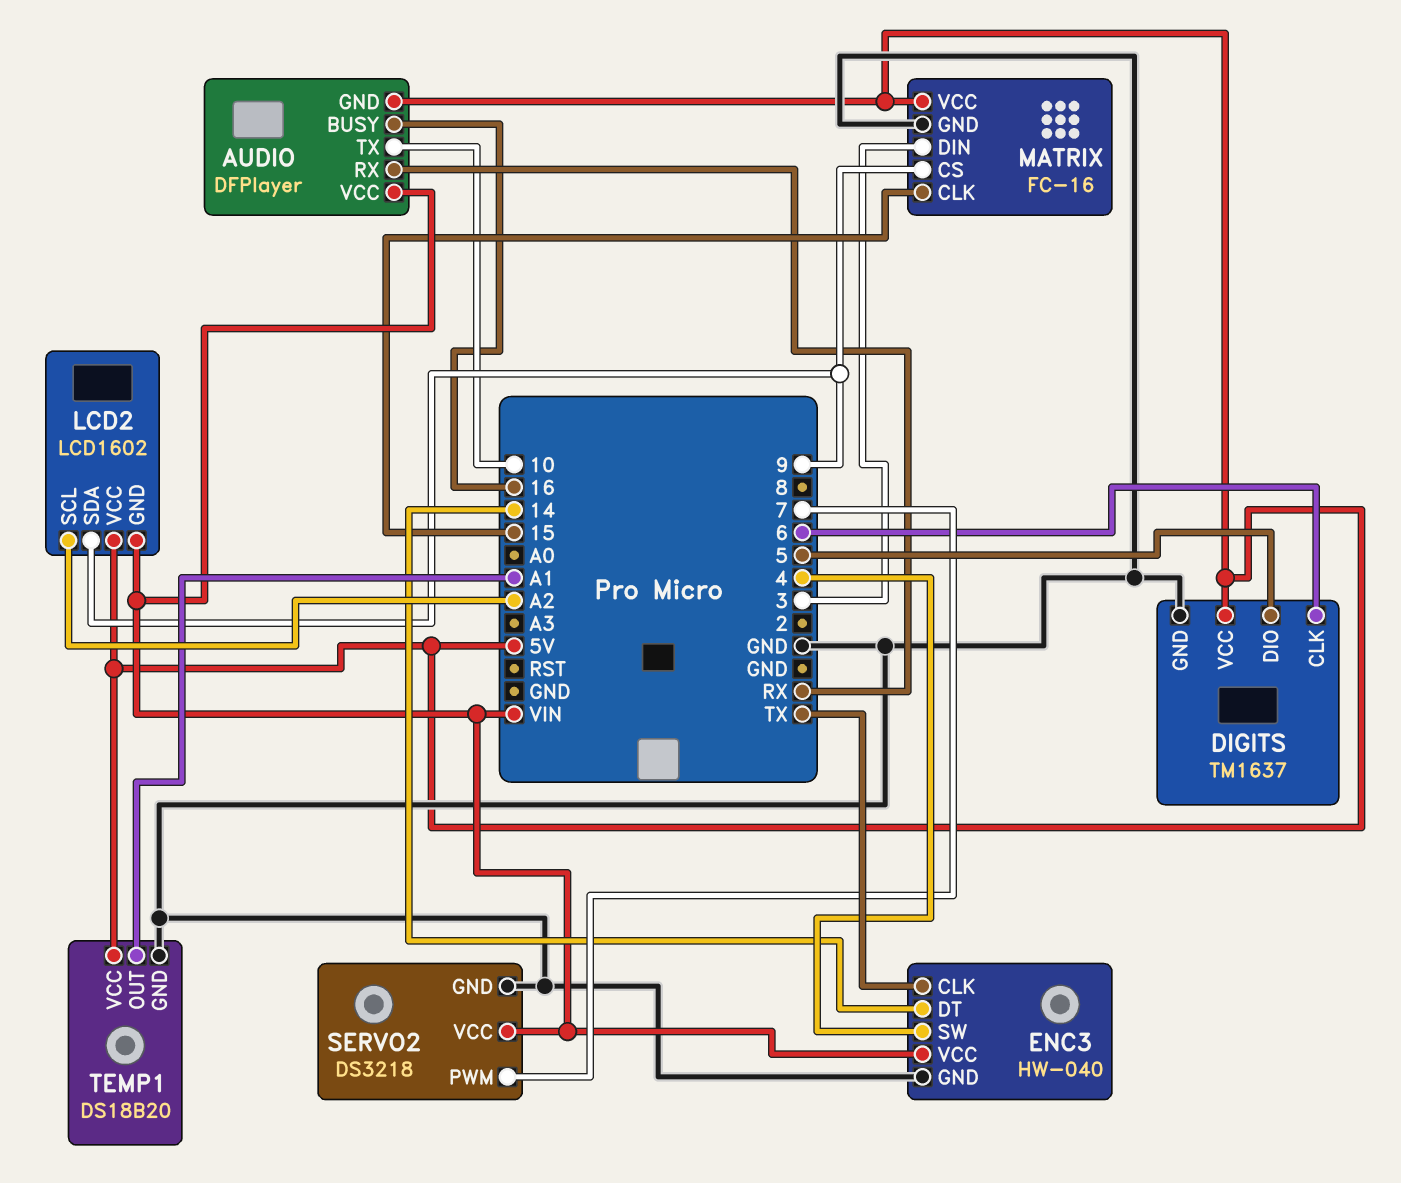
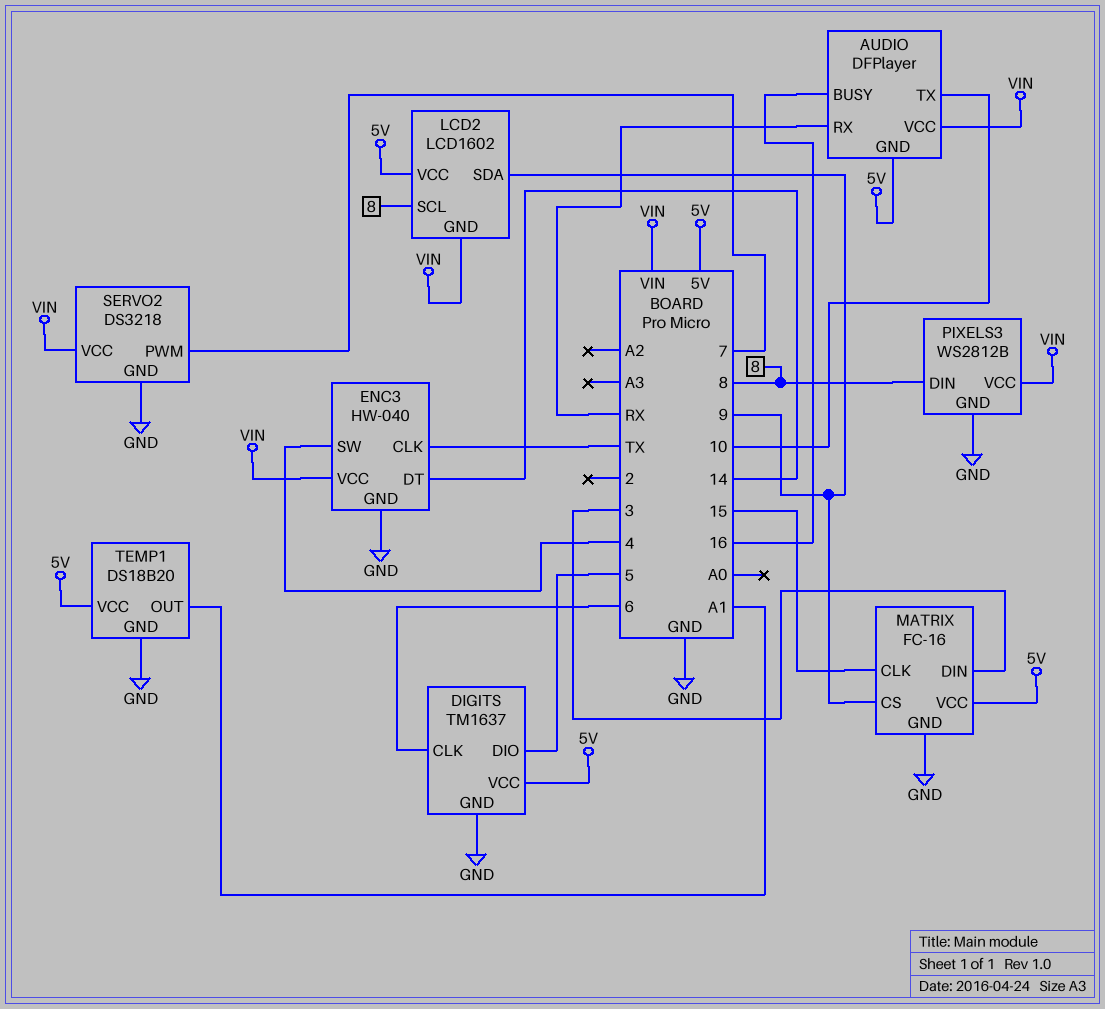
LCD2 pin SCL: A2 -> 8
PIXELS3: none -> WS2812B
PIXELS3 pin DIN: none -> 8
PIXELS3 pin GND: none -> GND
PIXELS3 pin VCC: none -> VIN

